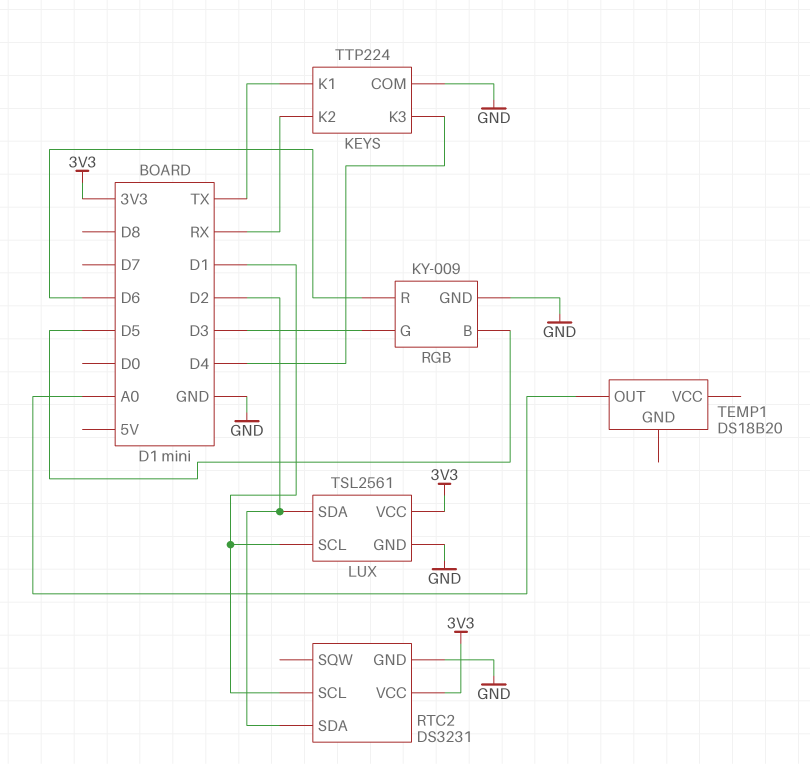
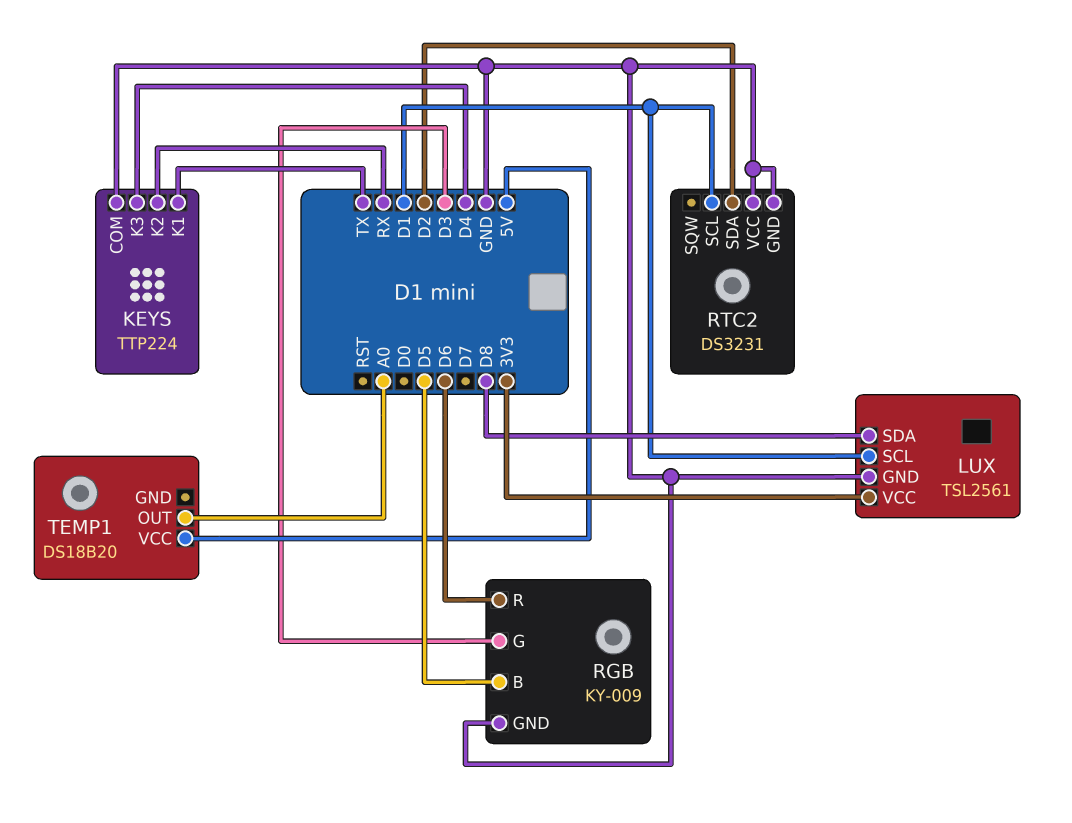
LUX pin SDA: D2 -> D8
RTC2 pin VCC: 3V3 -> GND
TEMP1 pin VCC: none -> 5V

